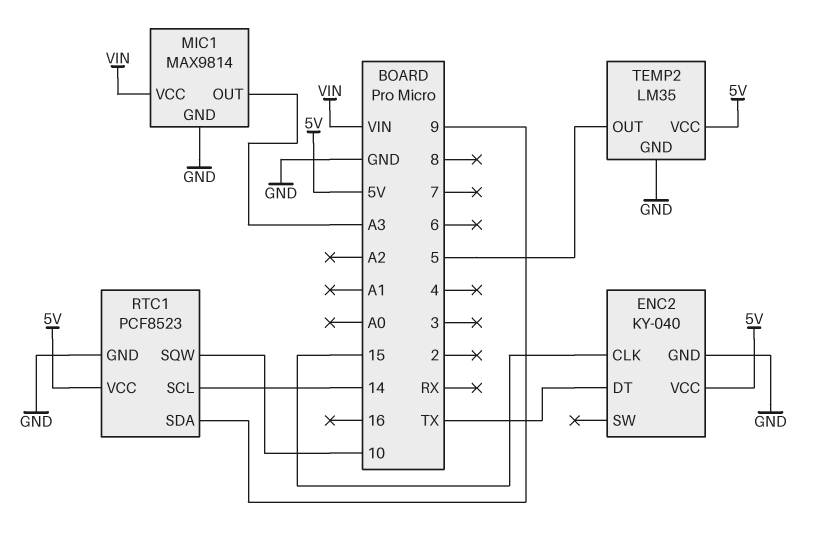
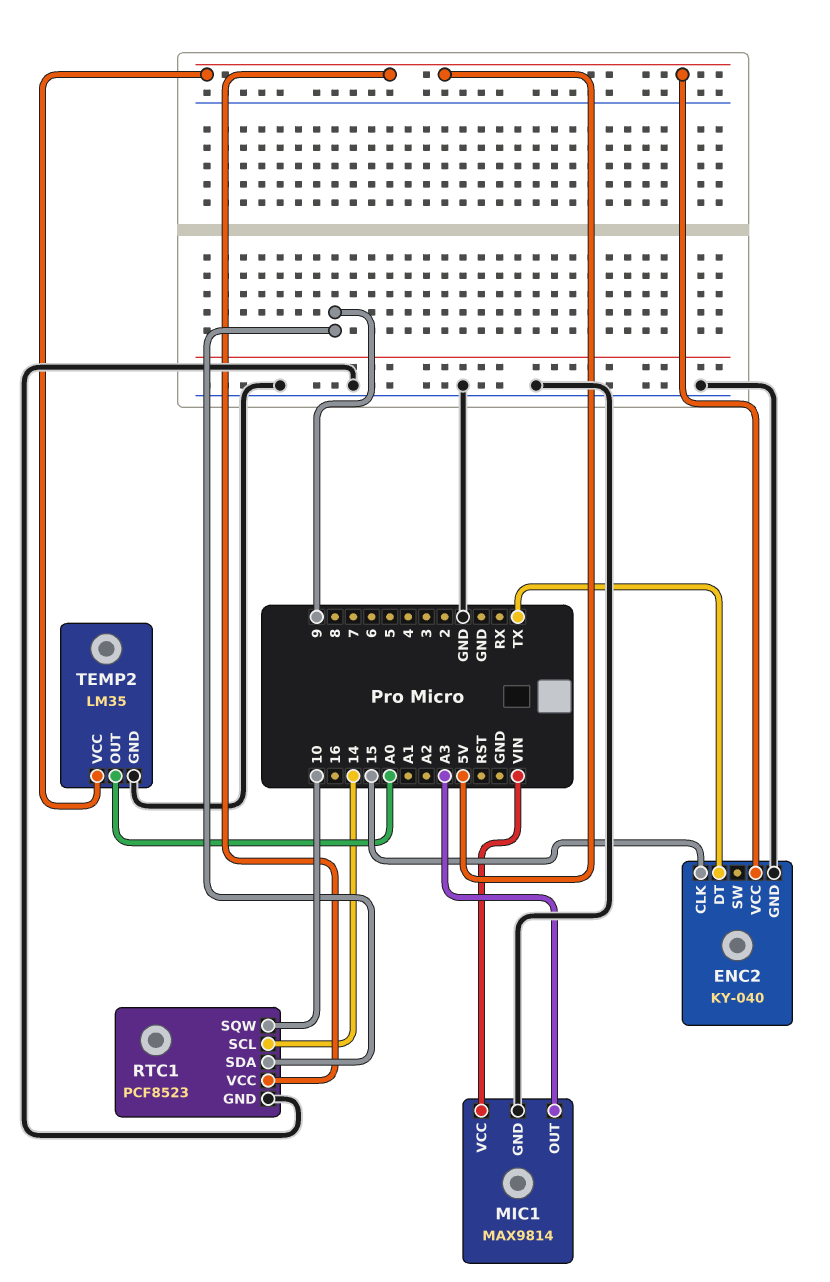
TEMP2 pin OUT: 5 -> A0

